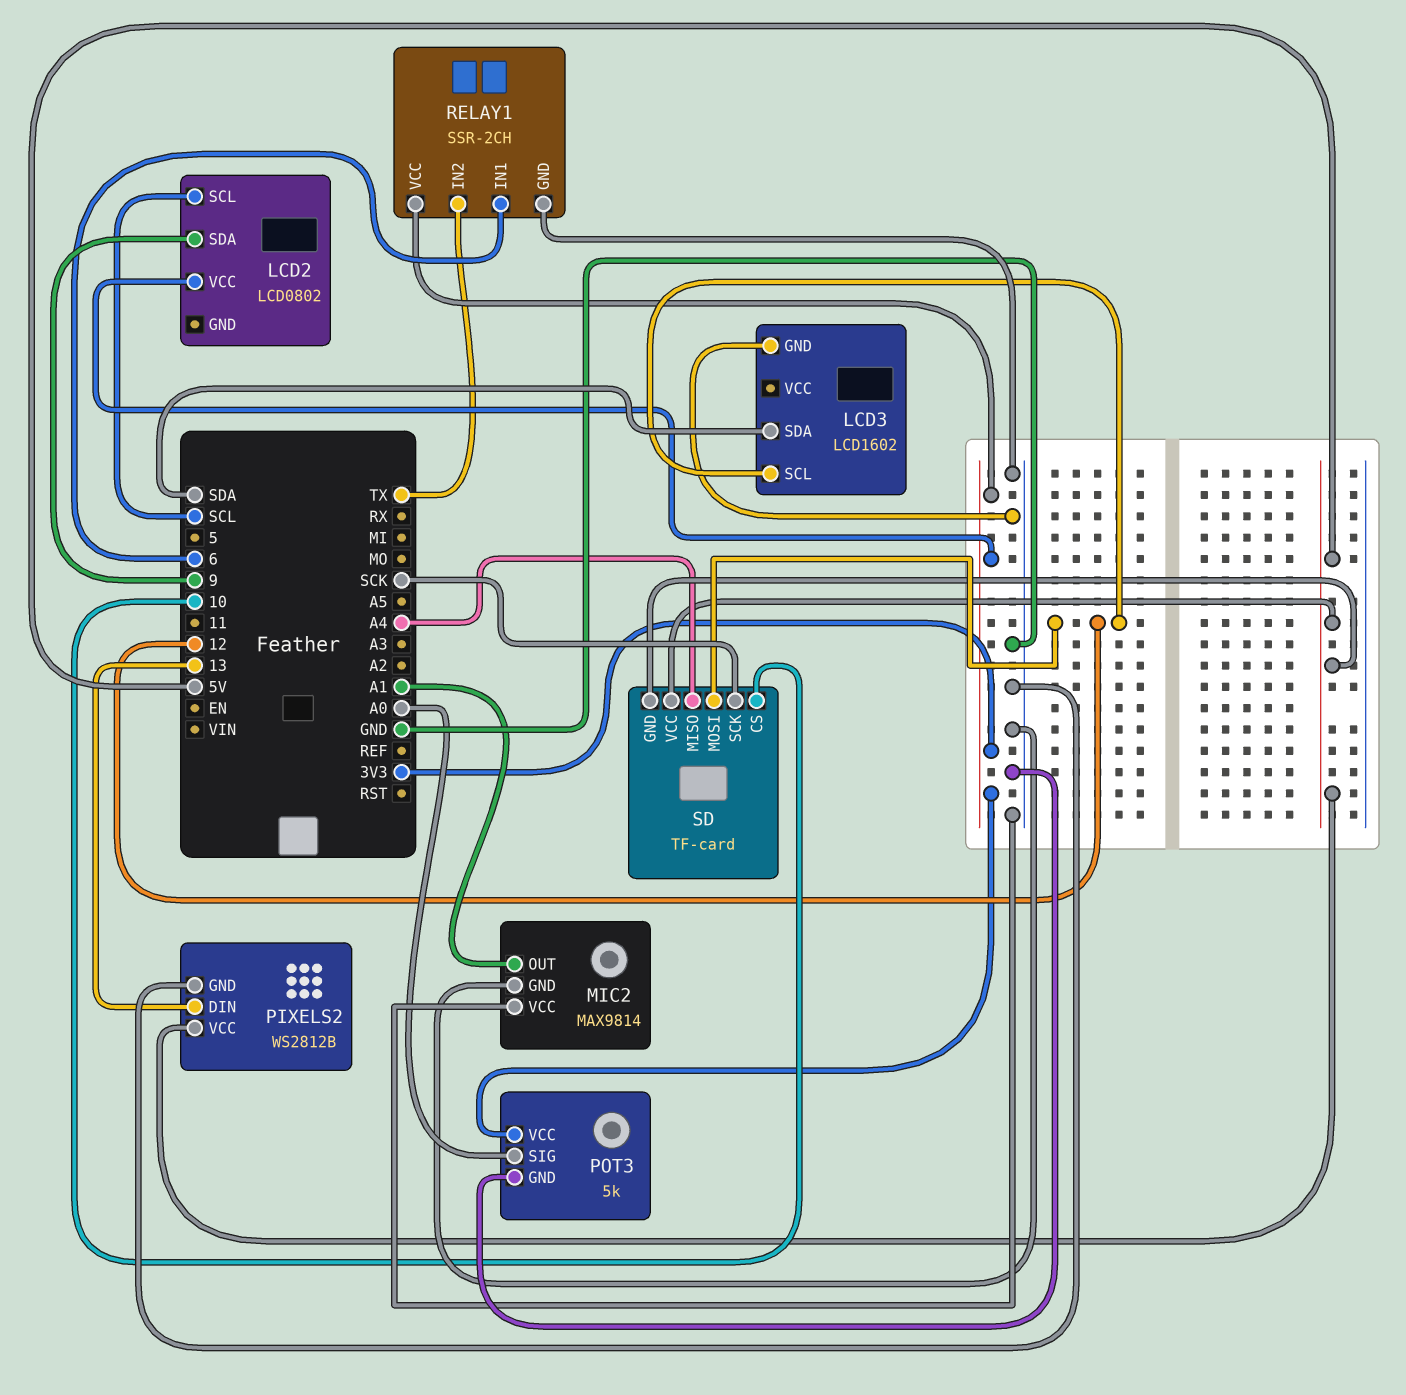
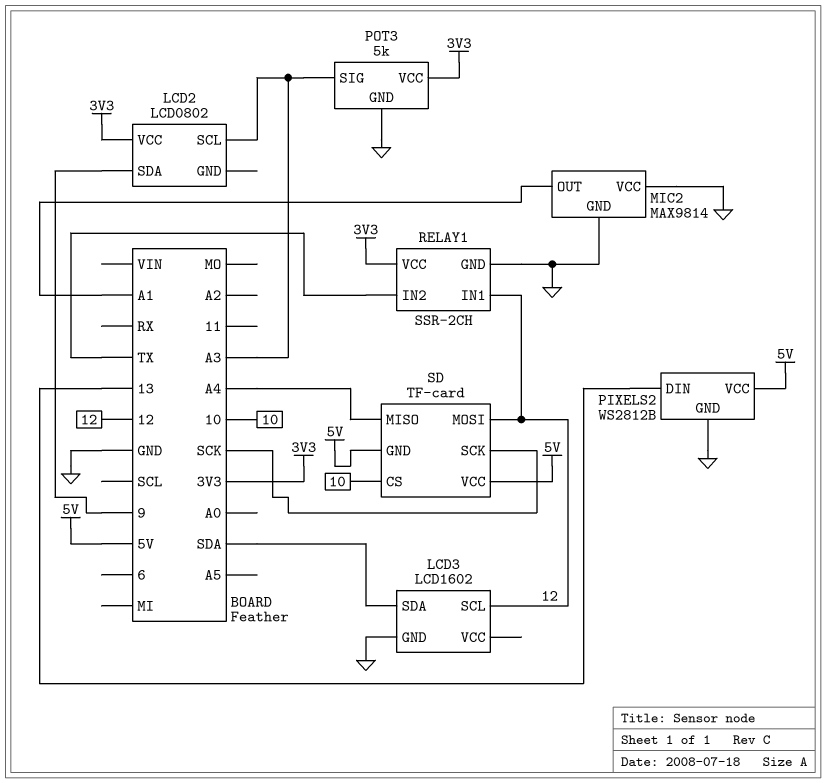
LCD2 pin SCL: SCL -> A3
POT3 pin SIG: A0 -> A3
RELAY1 pin IN1: 6 -> 12

